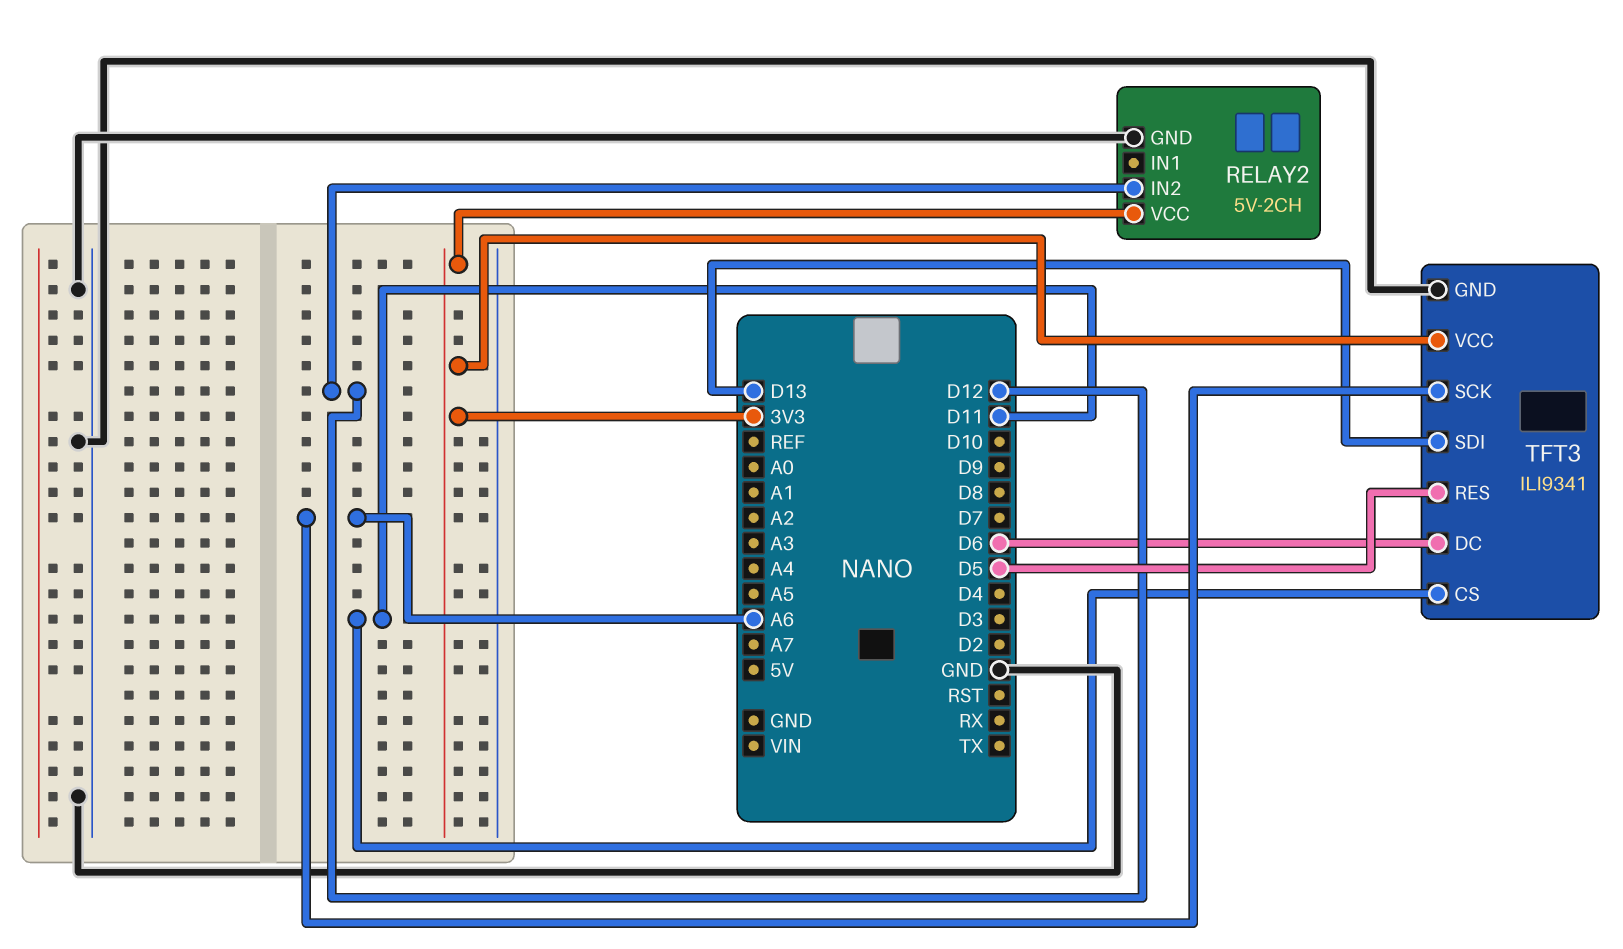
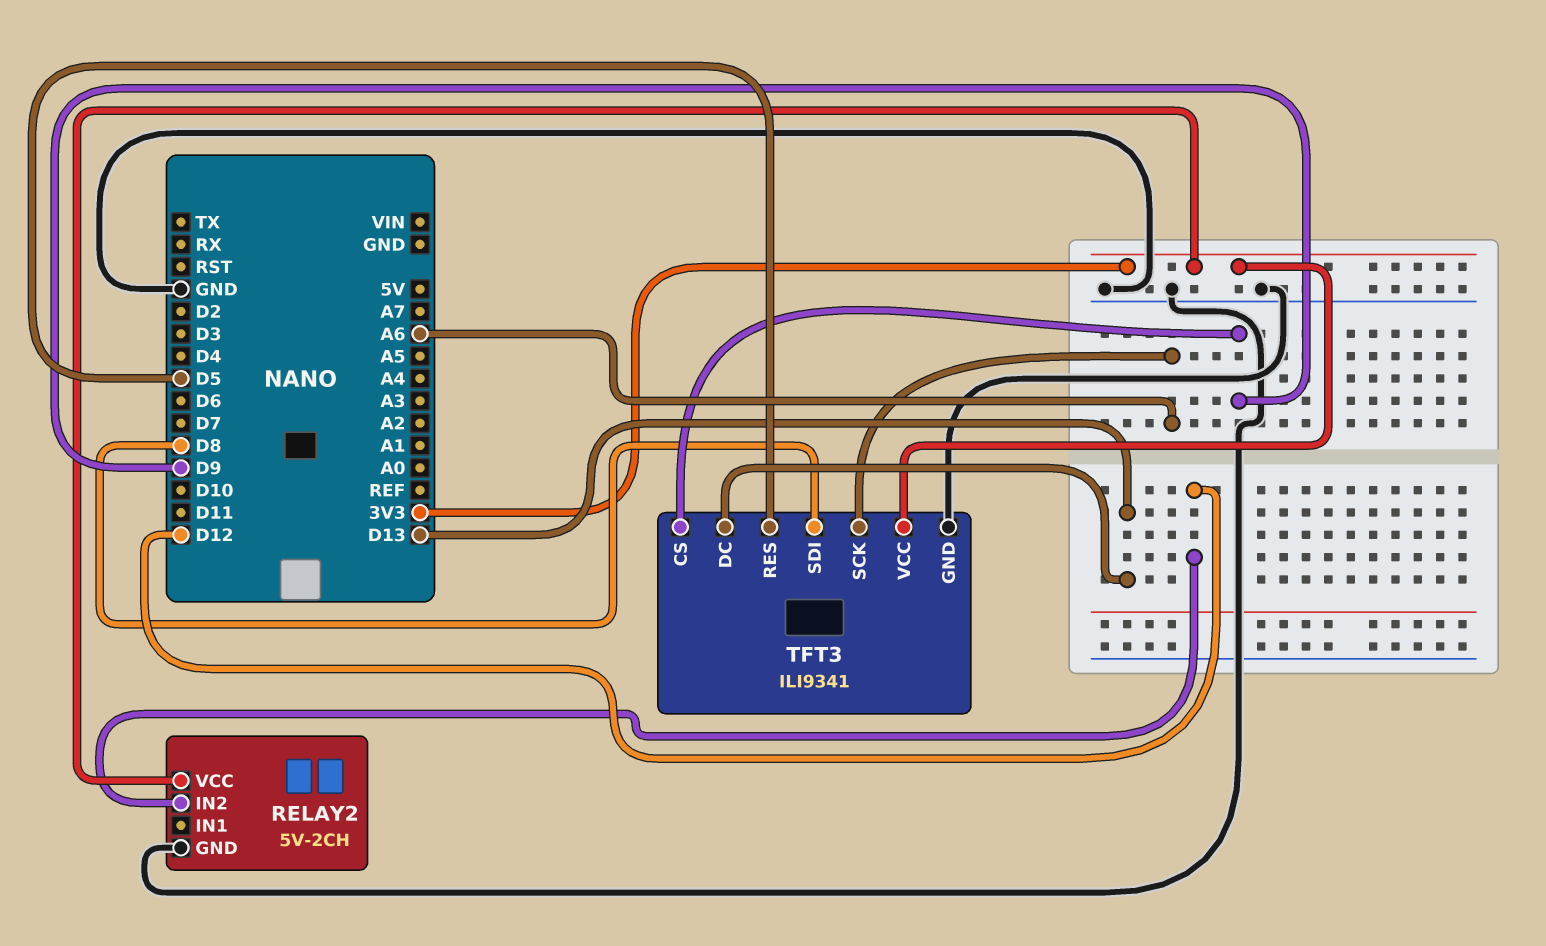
TFT3 pin CS: D11 -> D9
TFT3 pin DC: D6 -> D13
TFT3 pin SDI: D13 -> D8

